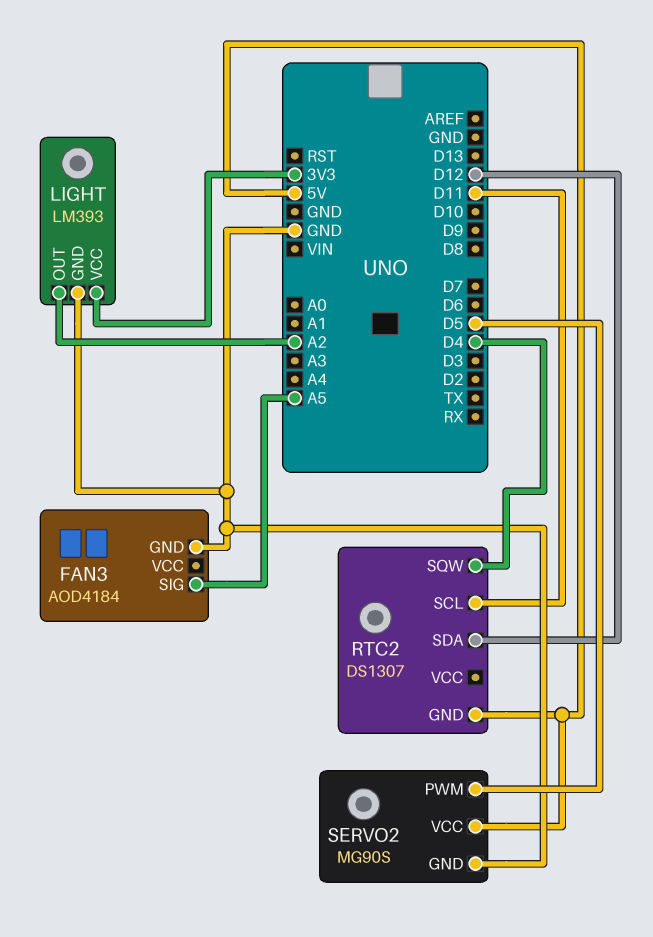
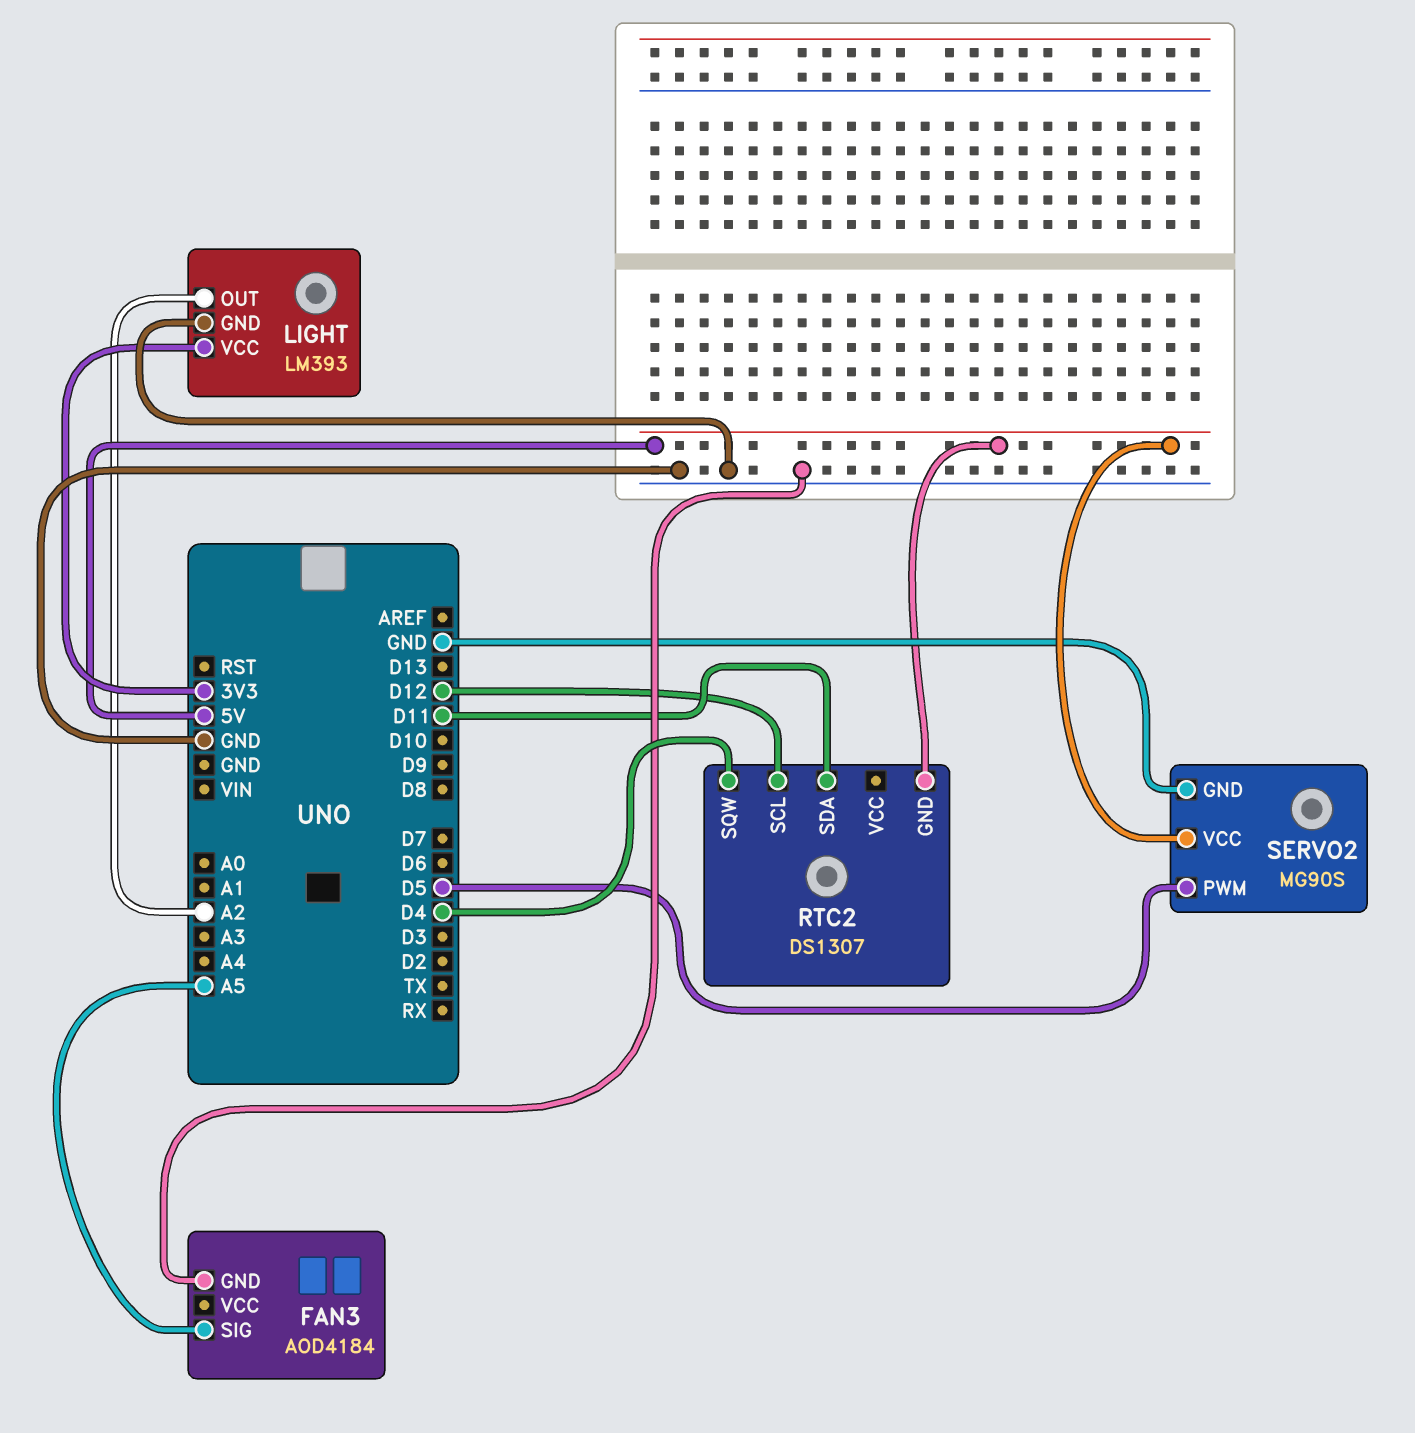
RTC2 pin SCL: D11 -> D12
RTC2 pin SDA: D12 -> D11

